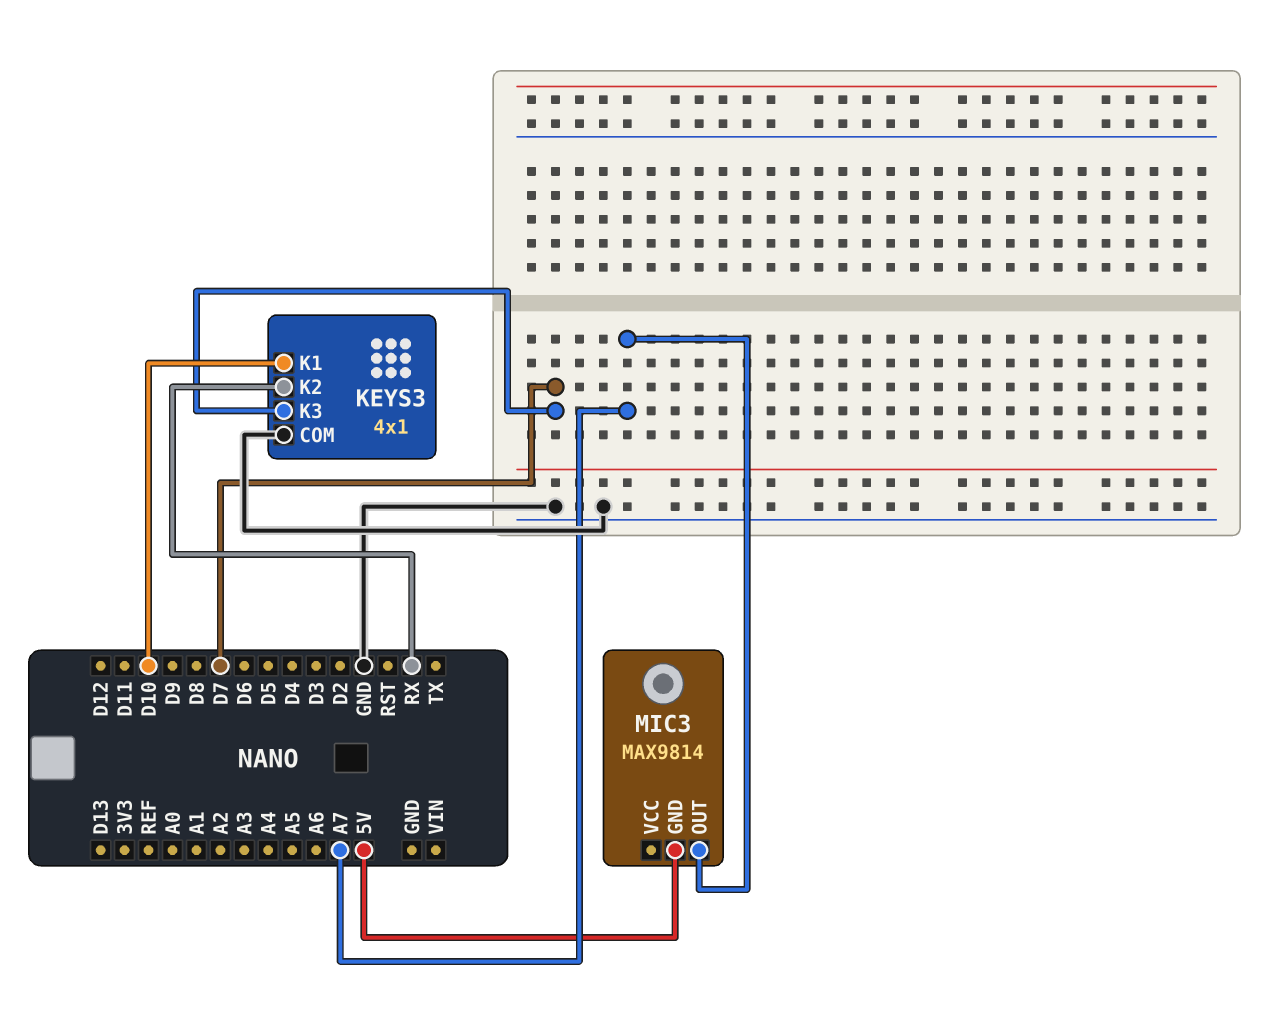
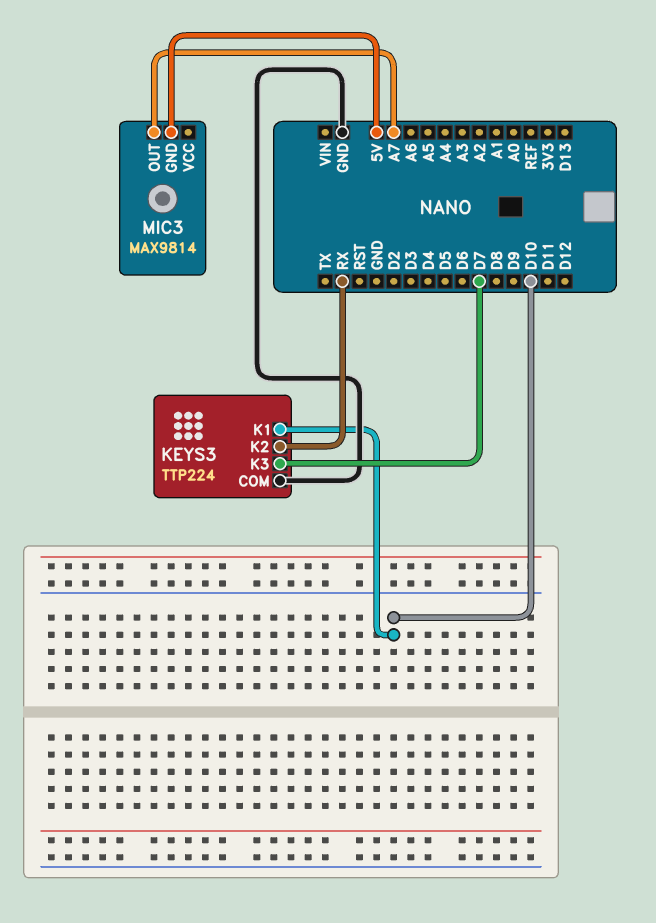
KEYS3: 4x1 -> TTP224

